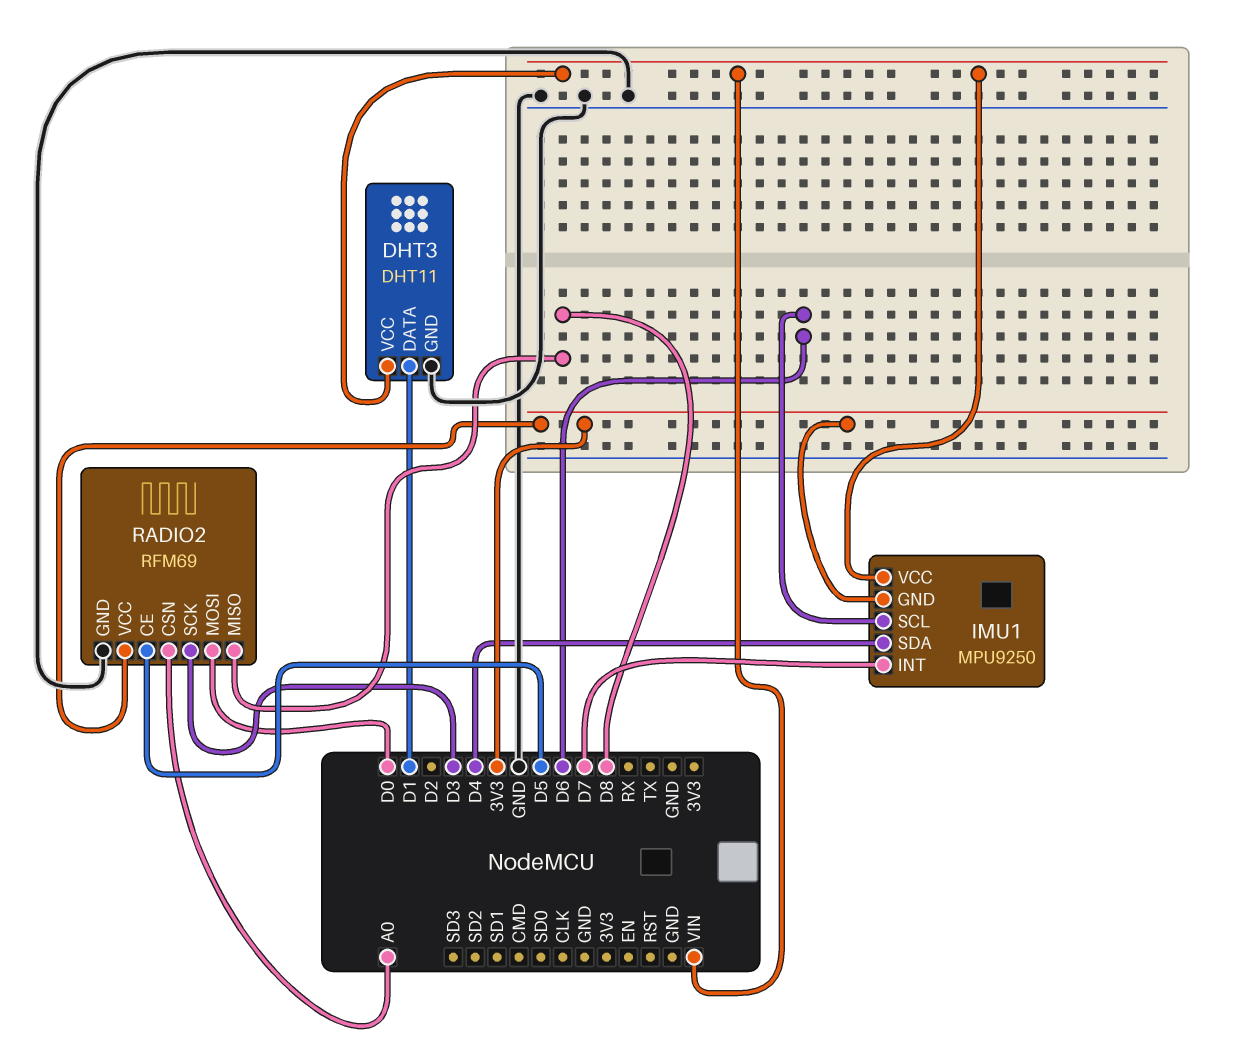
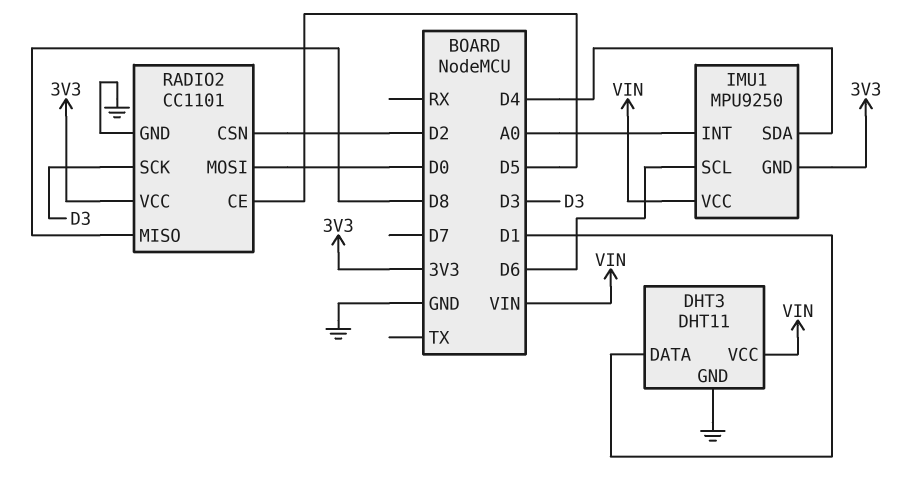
IMU1 pin INT: D7 -> A0
RADIO2: RFM69 -> CC1101
RADIO2 pin CSN: A0 -> D2

